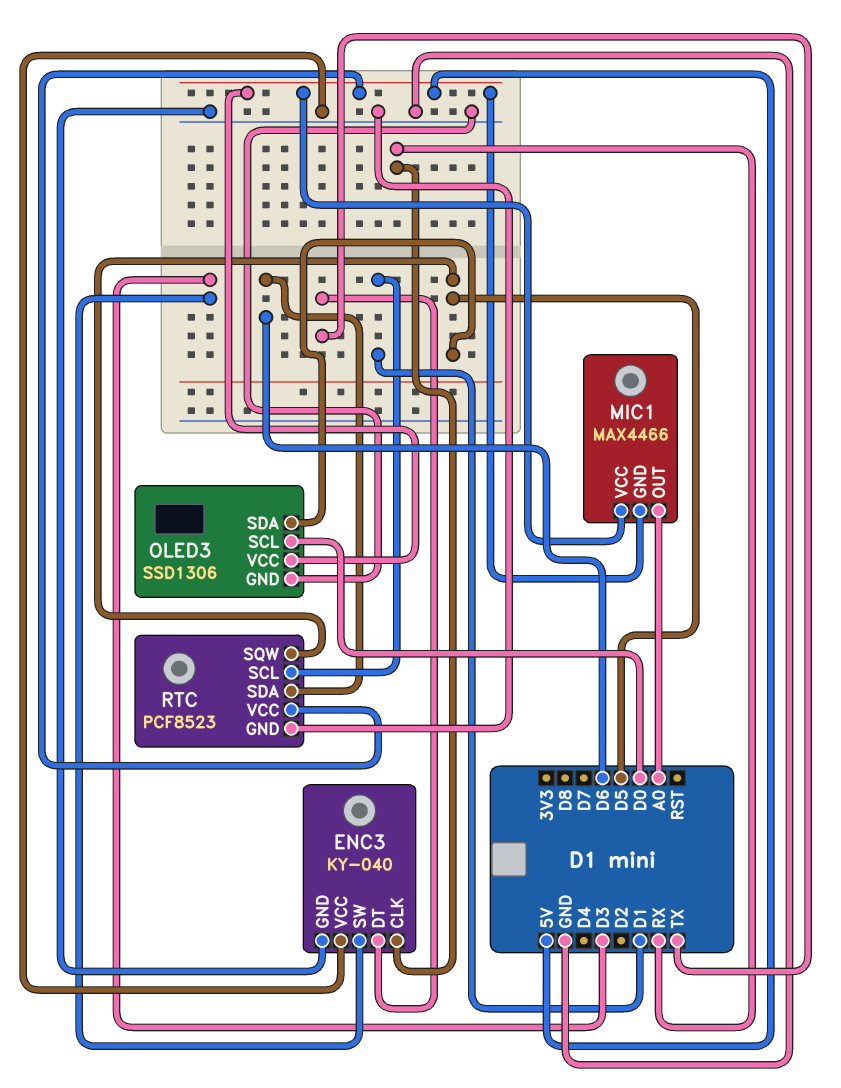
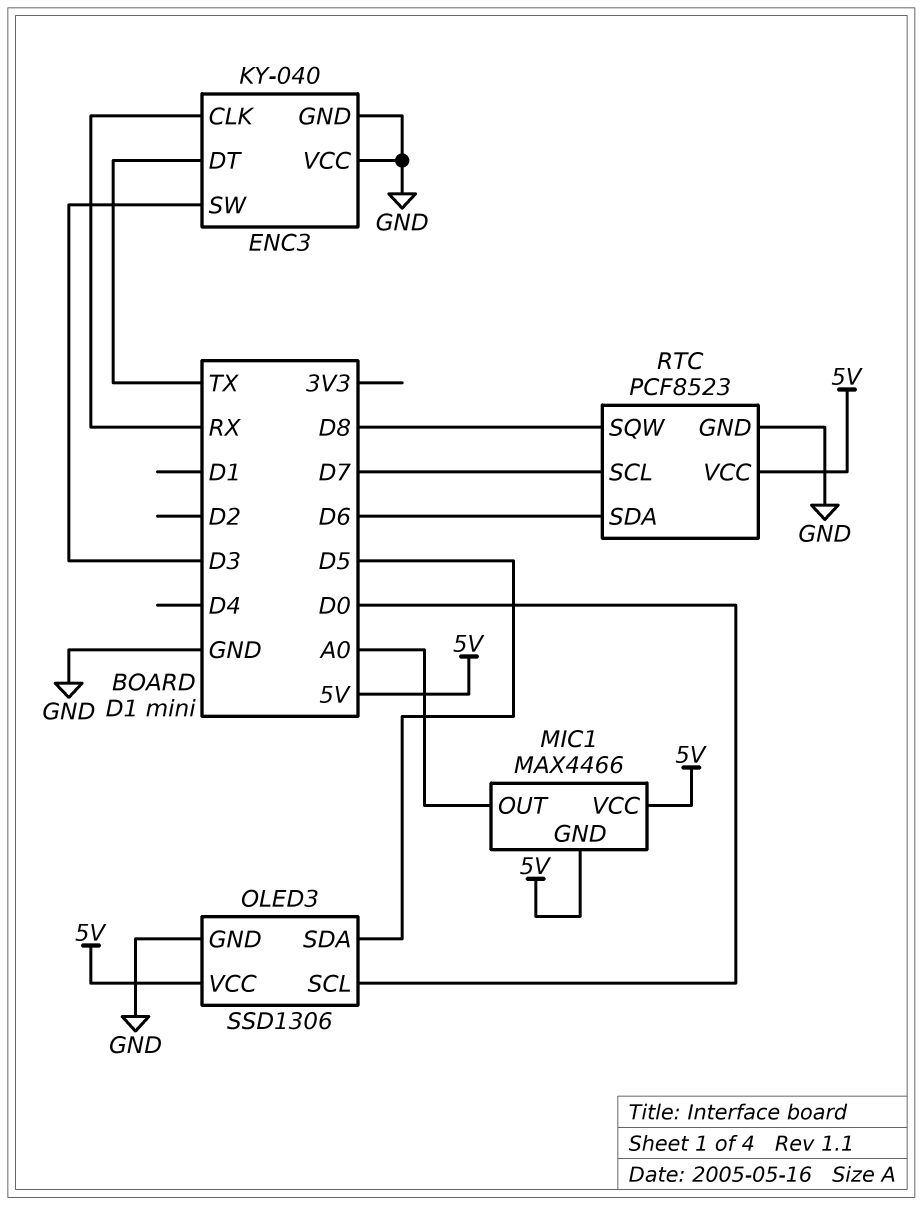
RTC pin SCL: D1 -> D7
RTC pin SQW: D5 -> D8

